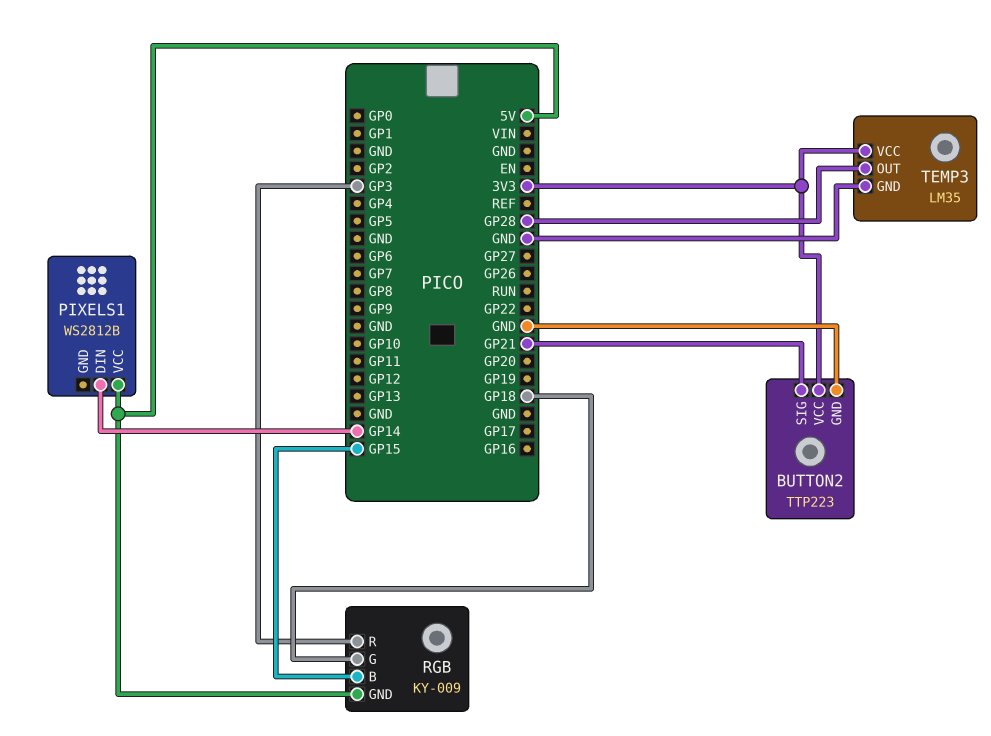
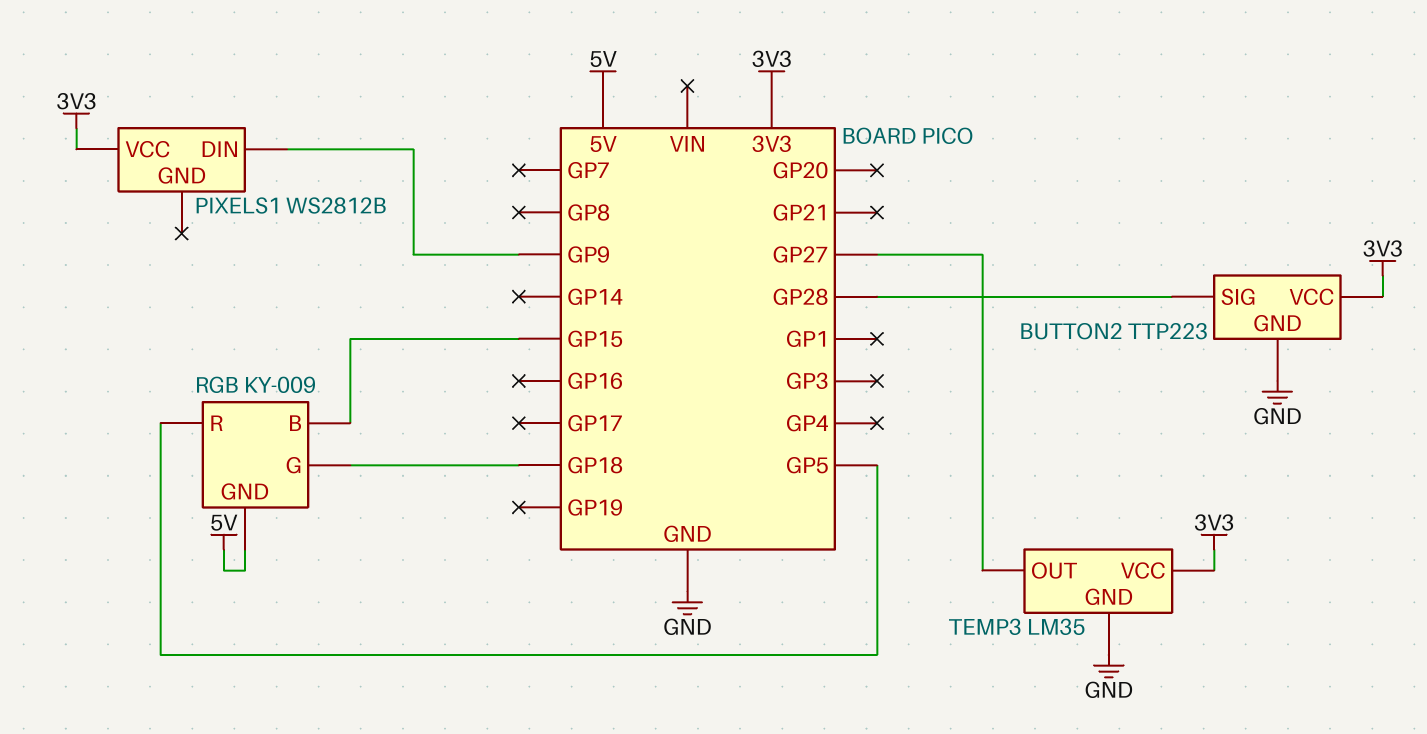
BUTTON2 pin SIG: GP21 -> GP28
PIXELS1 pin DIN: GP14 -> GP9
PIXELS1 pin VCC: 5V -> 3V3
RGB pin R: GP3 -> GP5
TEMP3 pin OUT: GP28 -> GP27

